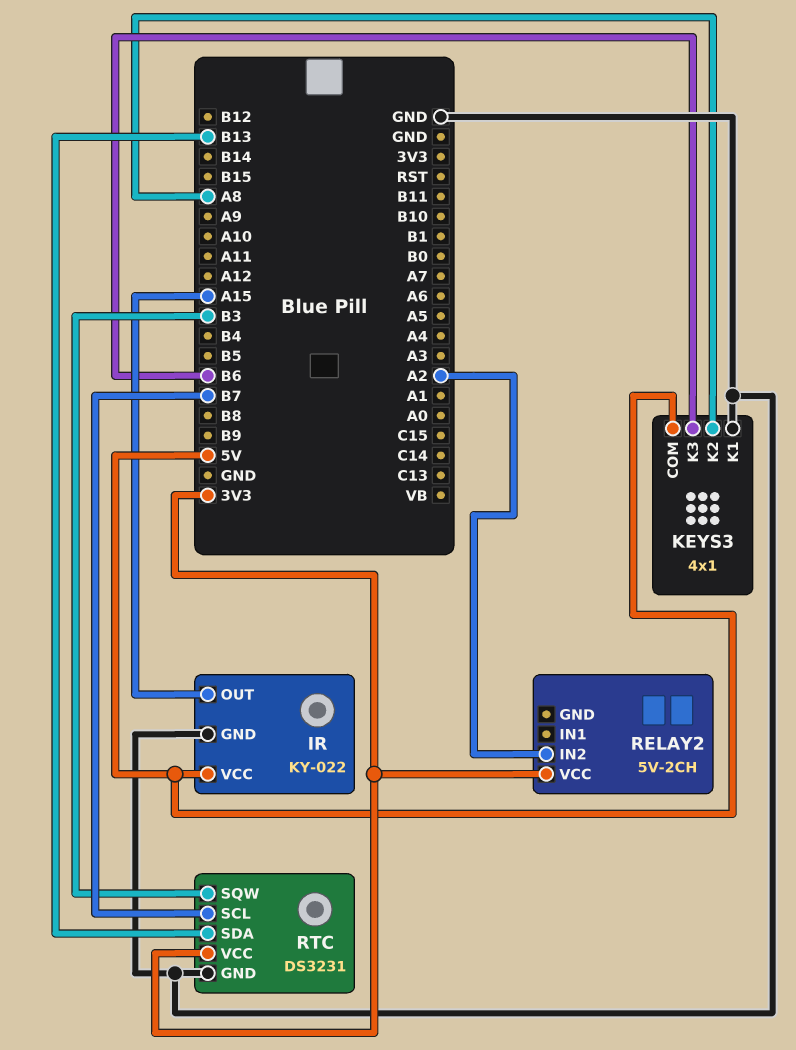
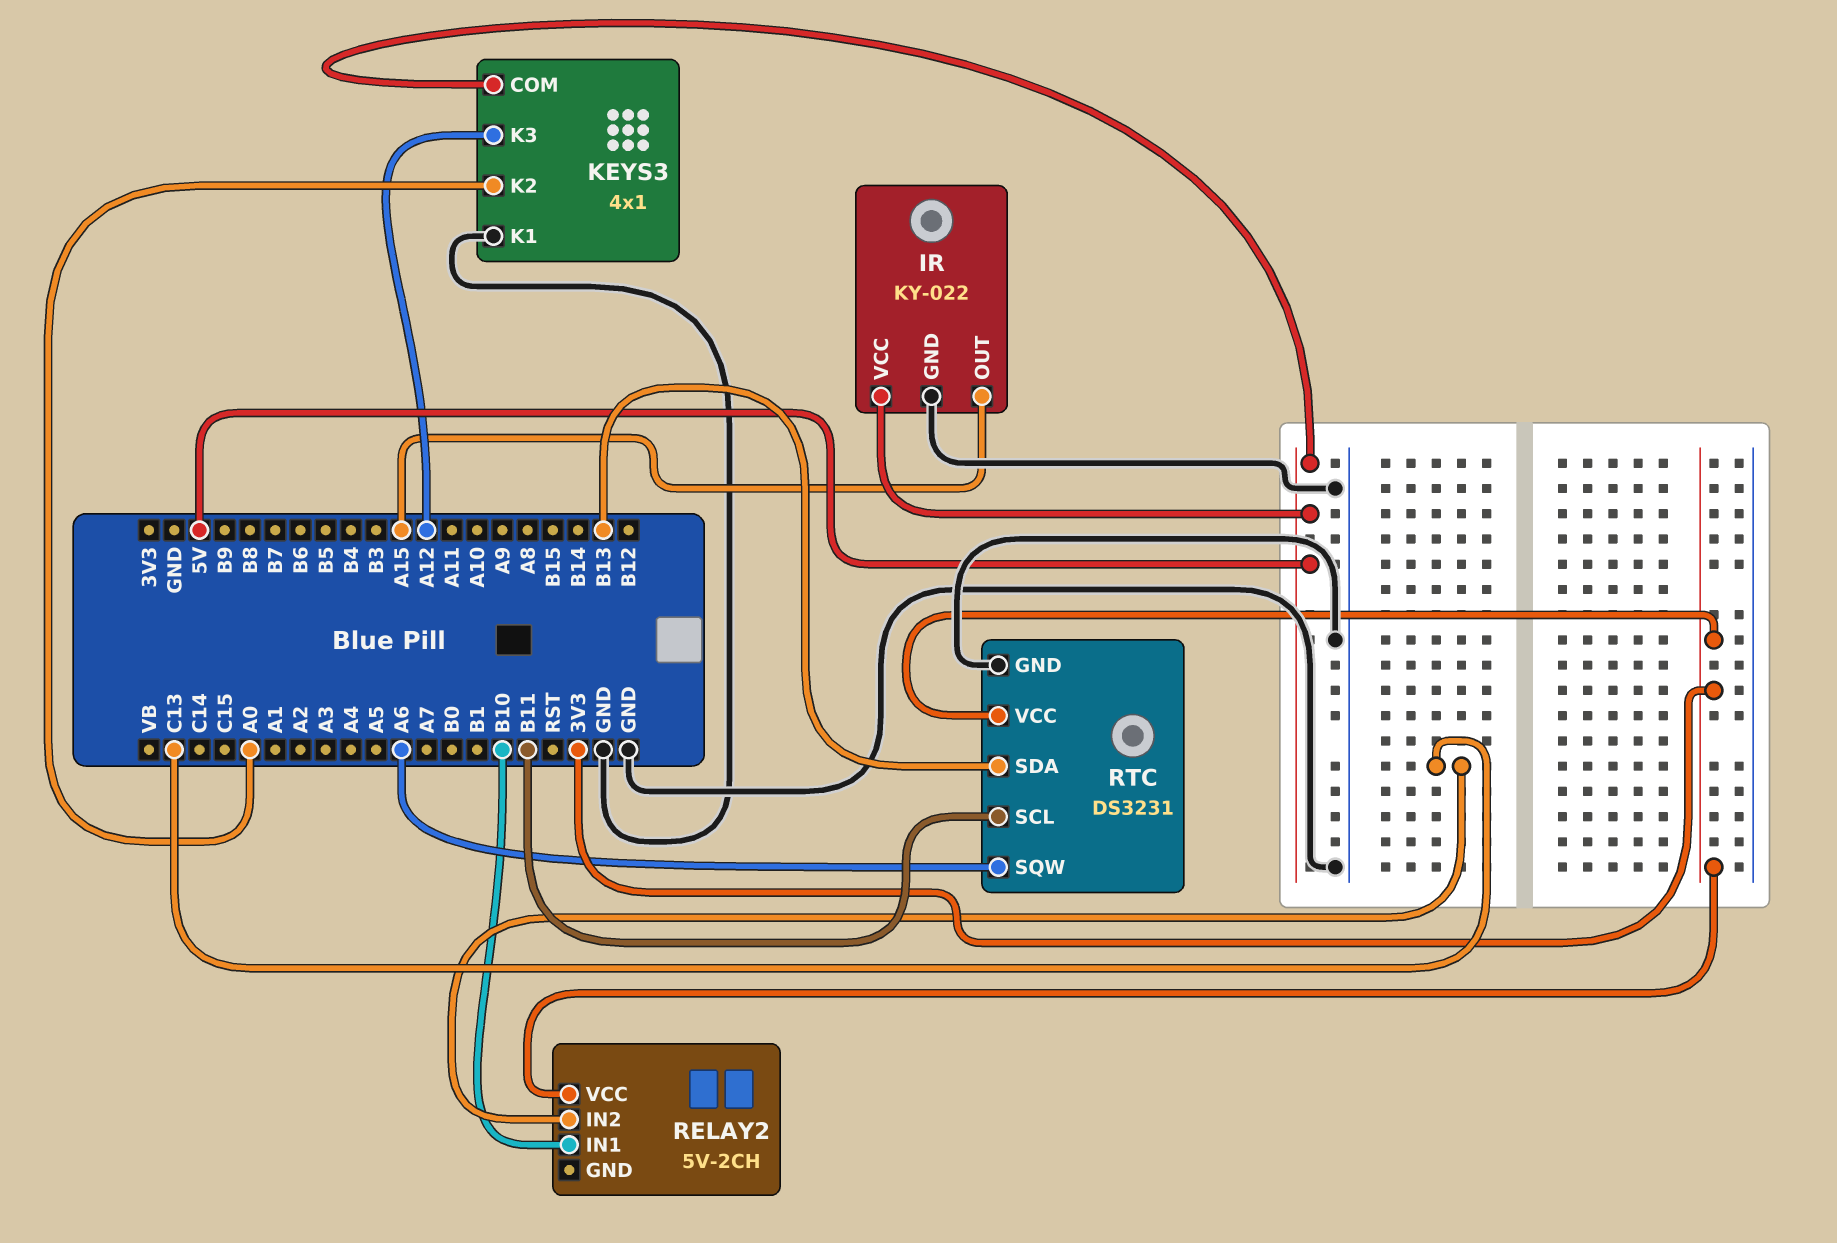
KEYS3 pin K2: A8 -> A0
KEYS3 pin K3: B6 -> A12
RELAY2 pin IN1: none -> B10
RELAY2 pin IN2: A2 -> C13
RTC pin SCL: B7 -> B11
RTC pin SQW: B3 -> A6

